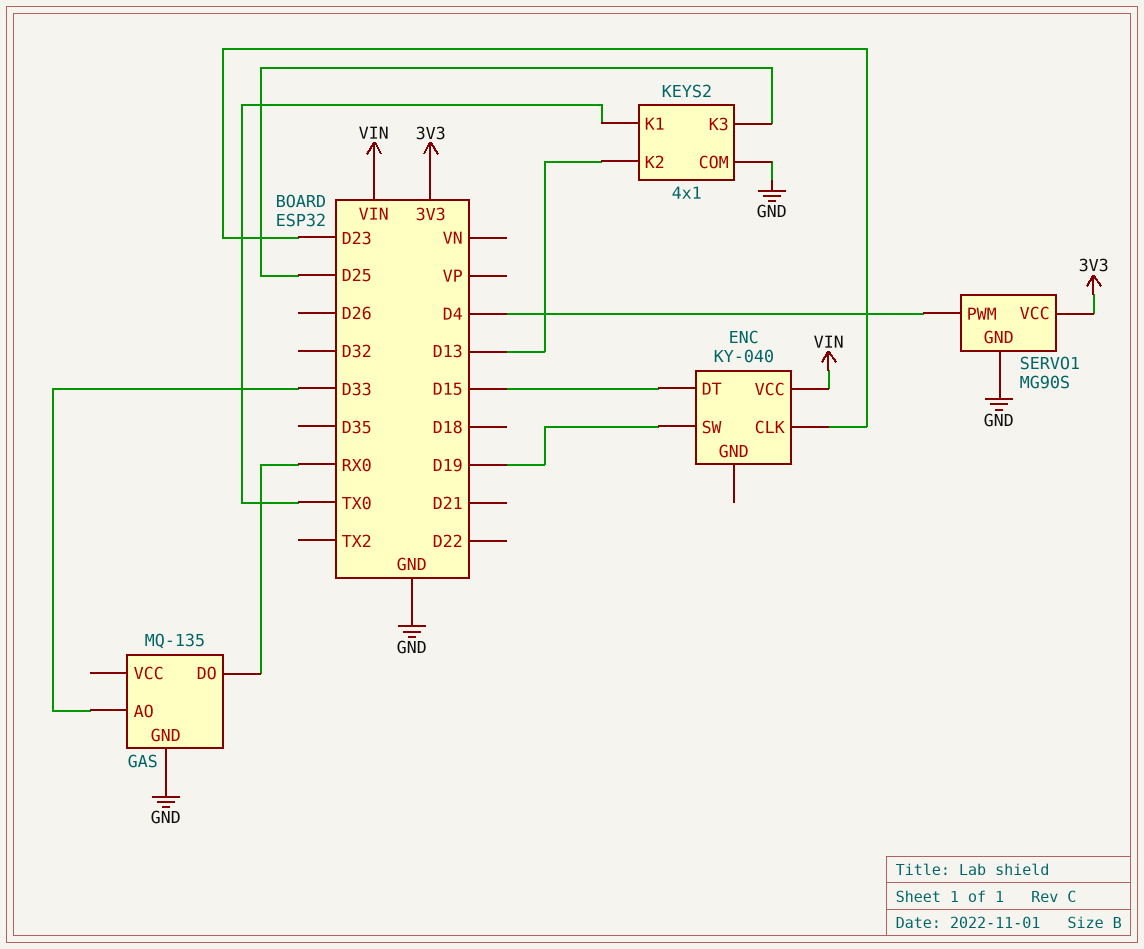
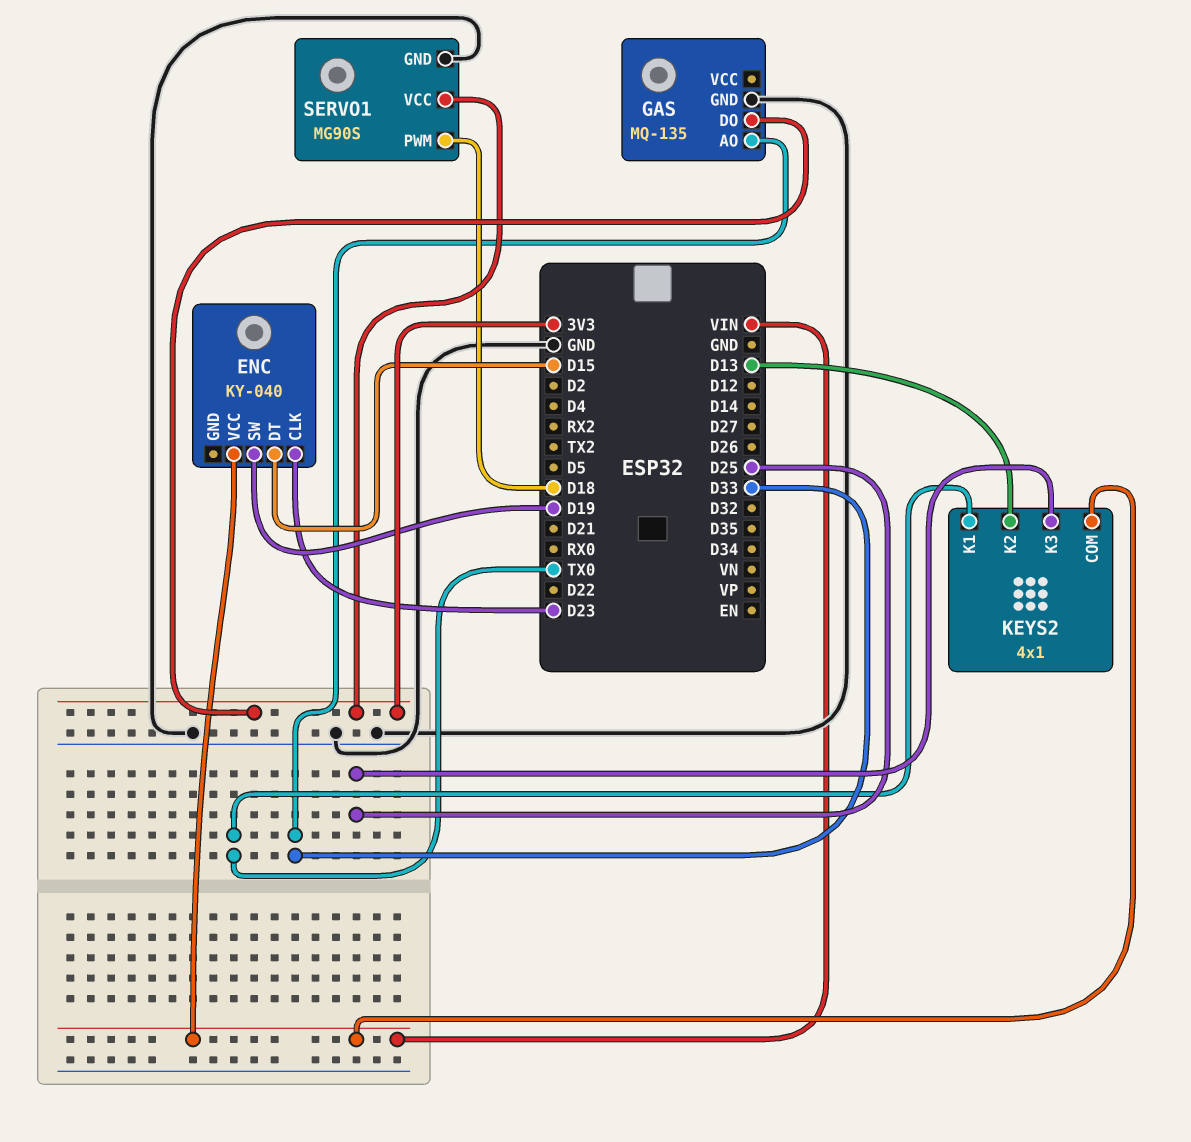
GAS pin DO: RX0 -> 3V3
KEYS2 pin COM: GND -> VIN
SERVO1 pin PWM: D4 -> D18

